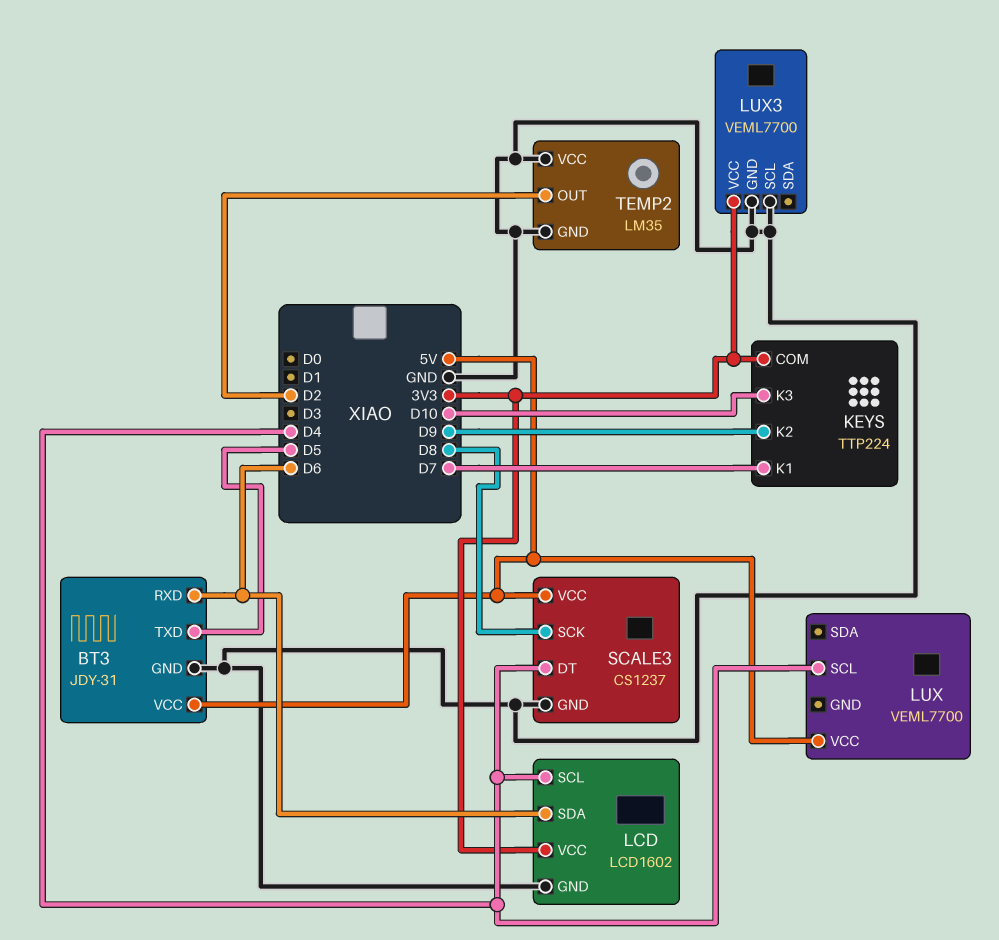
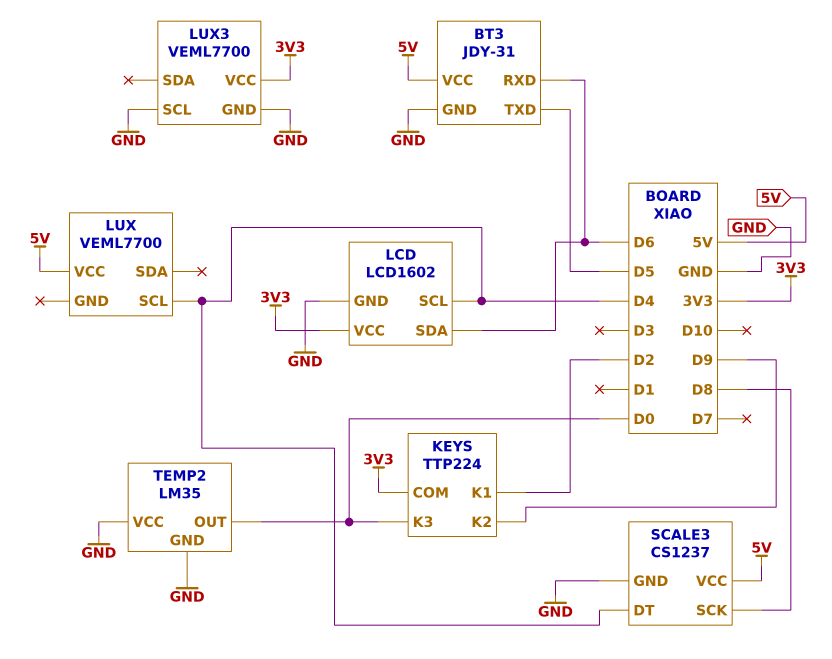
KEYS pin K1: D7 -> D2
KEYS pin K3: D10 -> D0
TEMP2 pin OUT: D2 -> D0

